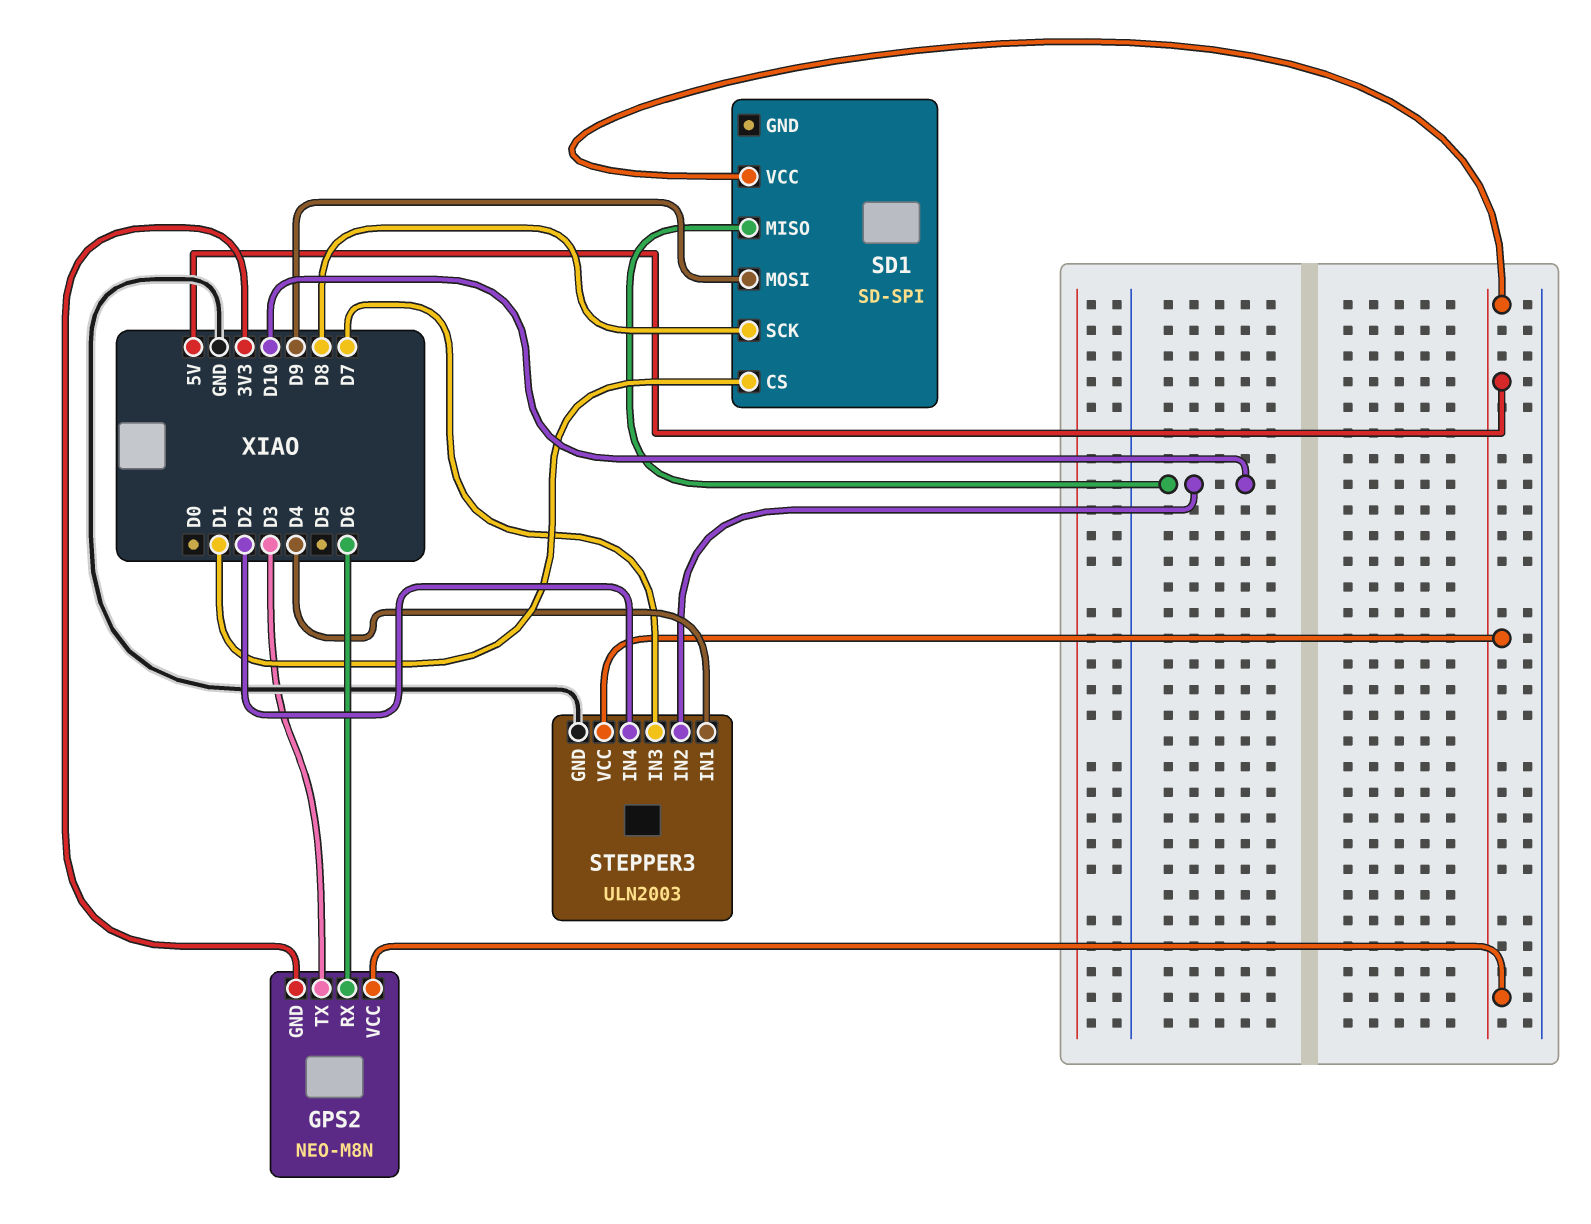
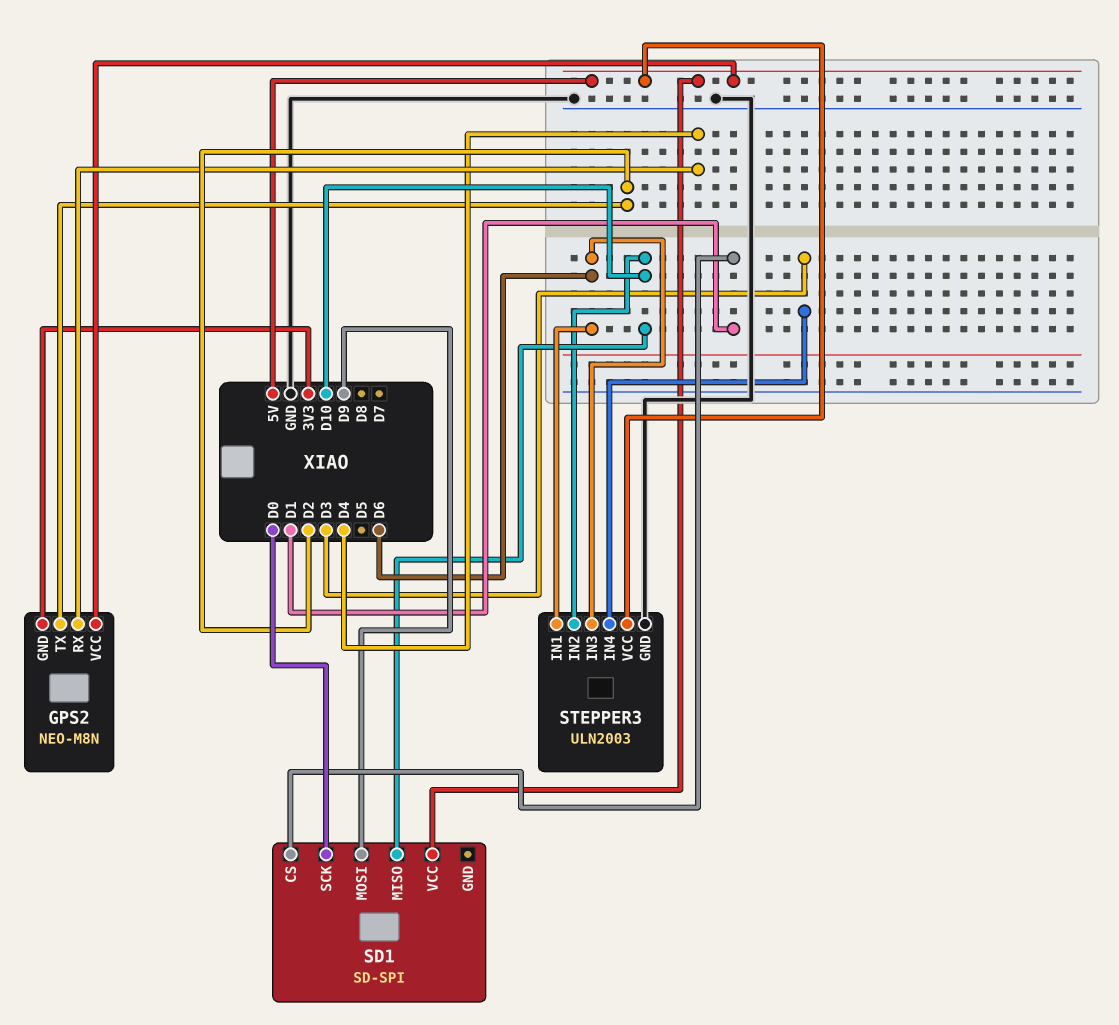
GPS2 pin RX: D6 -> D4
GPS2 pin TX: D3 -> D2
SD1 pin SCK: D8 -> D0
STEPPER3 pin IN1: D4 -> D6
STEPPER3 pin IN3: D7 -> D6
STEPPER3 pin IN4: D2 -> D3

